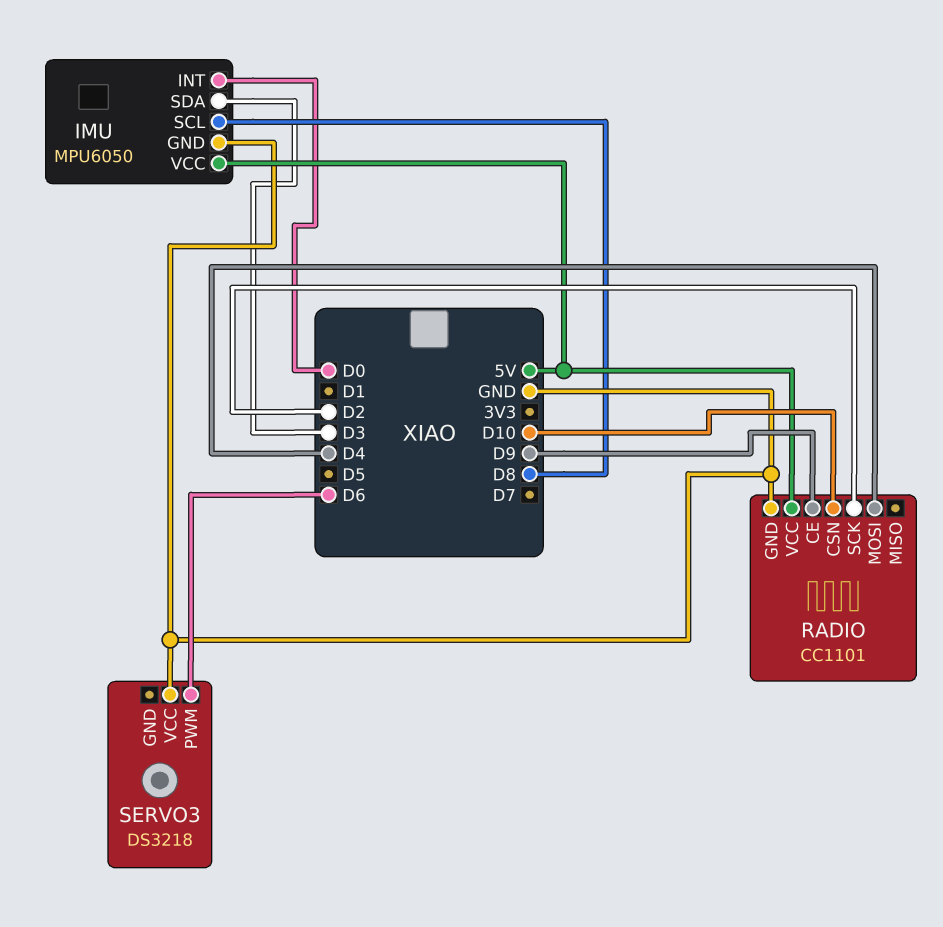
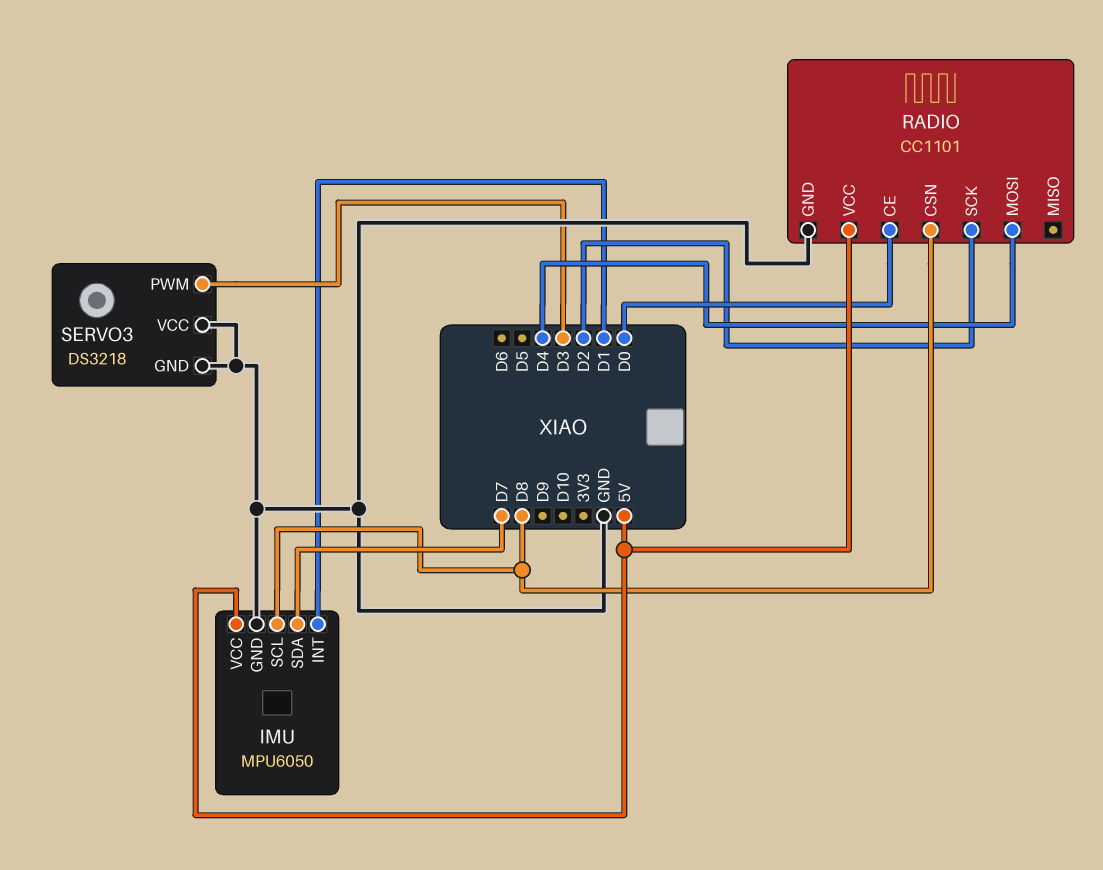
IMU pin INT: D0 -> D1
IMU pin SDA: D3 -> D7
RADIO pin CE: D9 -> D0
RADIO pin CSN: D10 -> D8
SERVO3 pin GND: none -> GND
SERVO3 pin PWM: D6 -> D3

